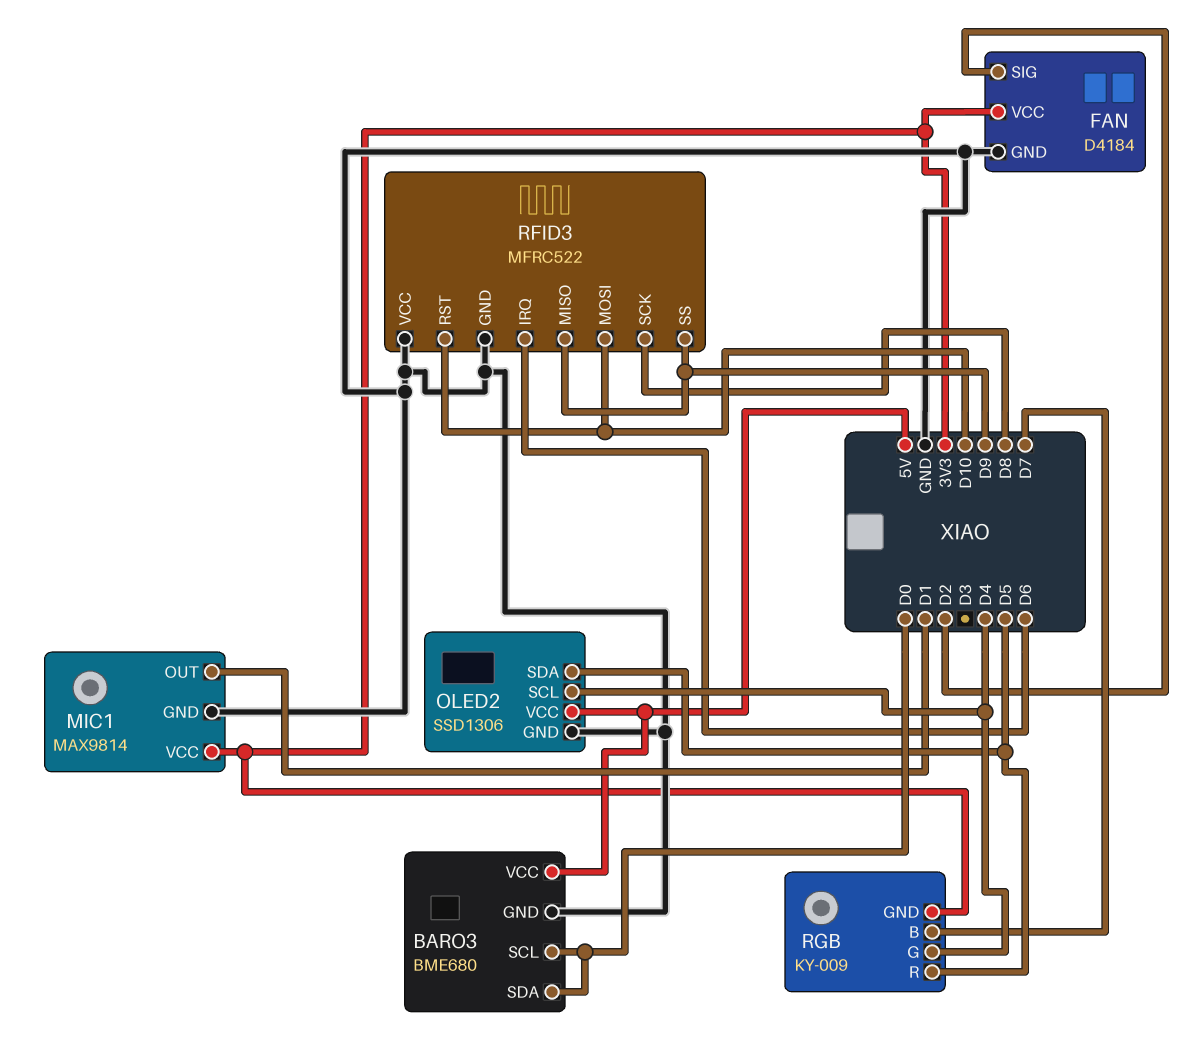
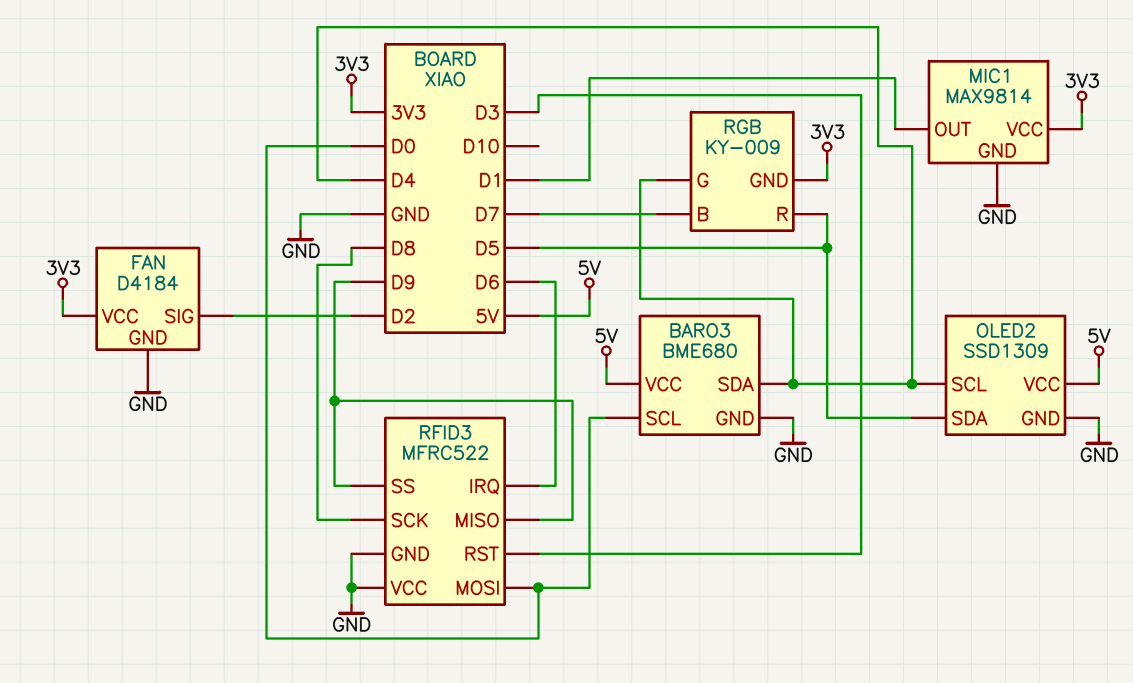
BARO3 pin SDA: D0 -> D4
OLED2: SSD1306 -> SSD1309
RFID3 pin MOSI: D10 -> D0
RFID3 pin RST: D10 -> D3

